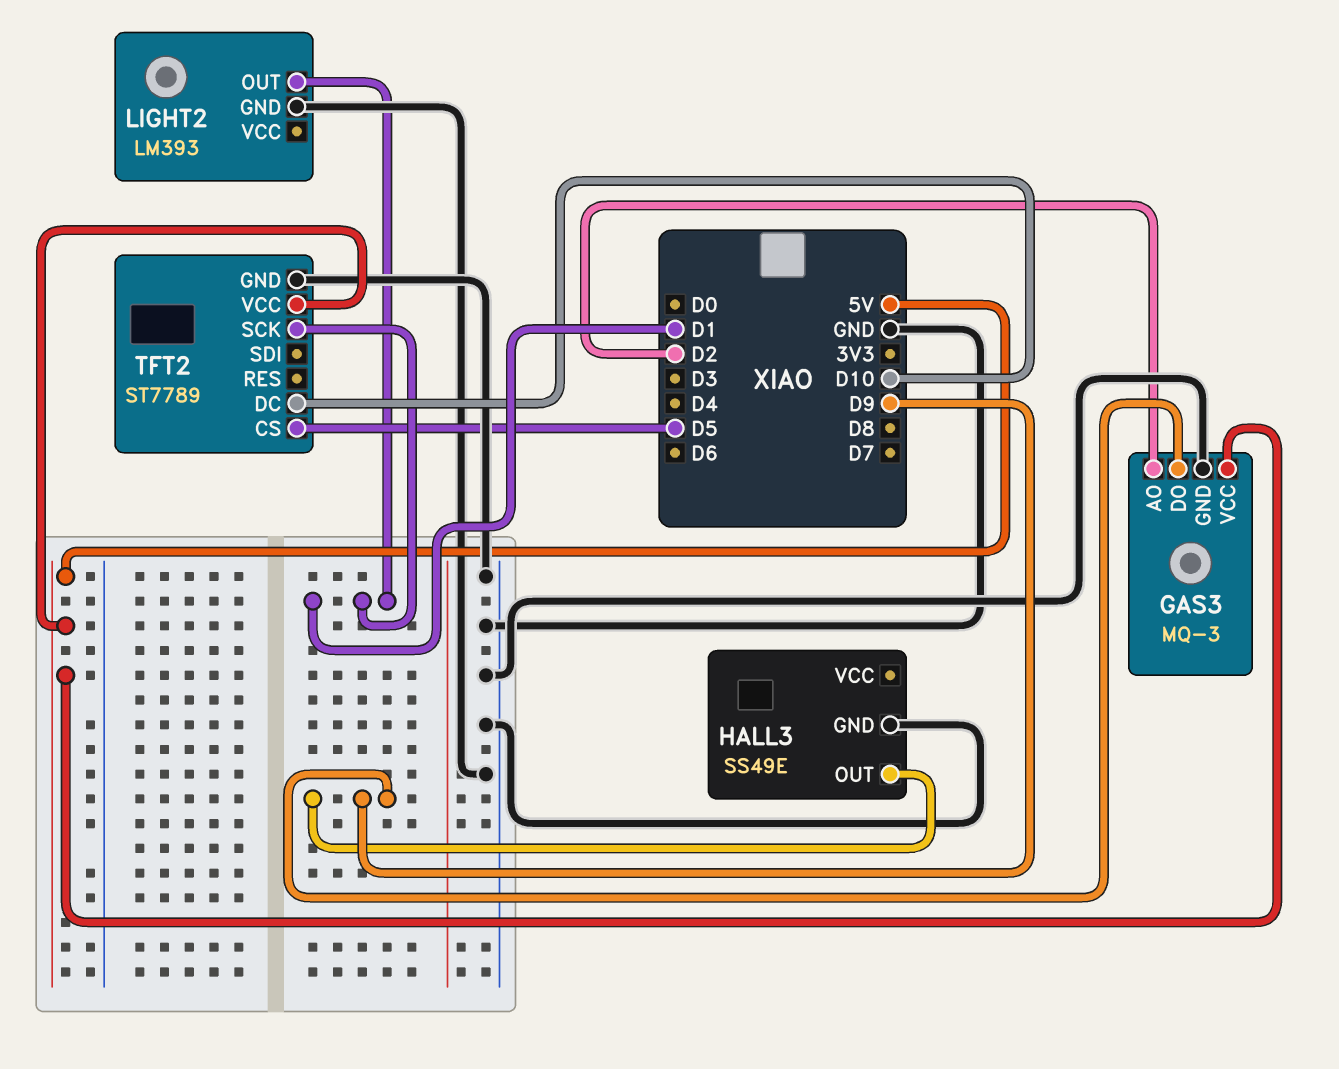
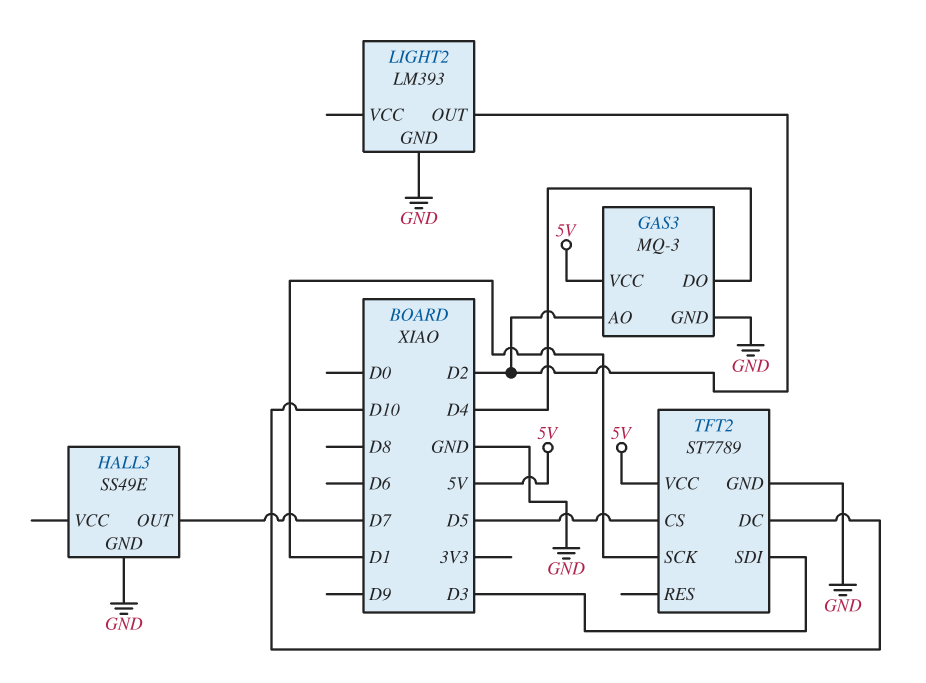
GAS3 pin DO: D9 -> D4
HALL3 pin OUT: D9 -> D7
LIGHT2 pin OUT: D1 -> D2
TFT2 pin SDI: none -> D3

